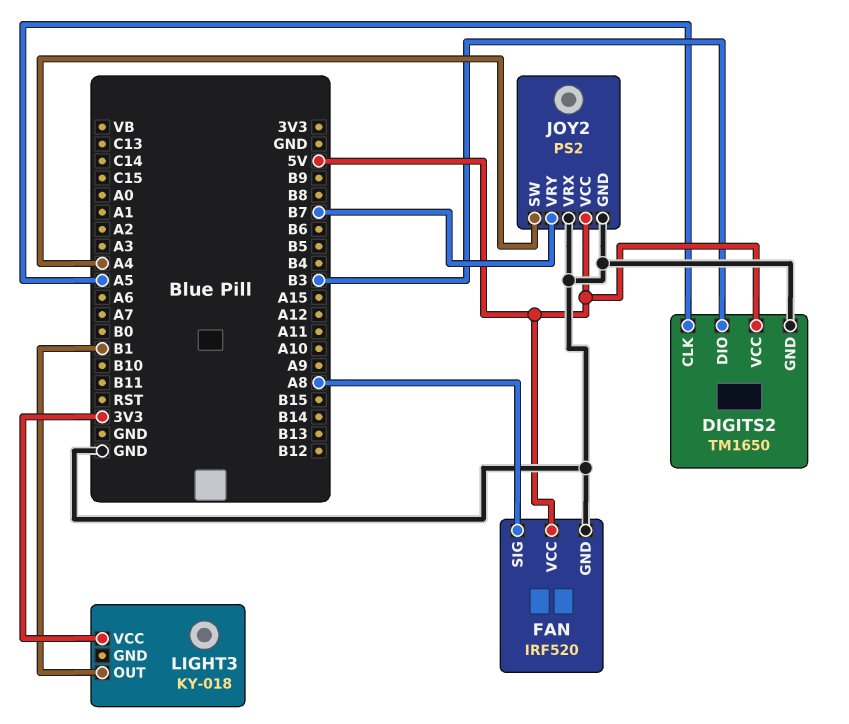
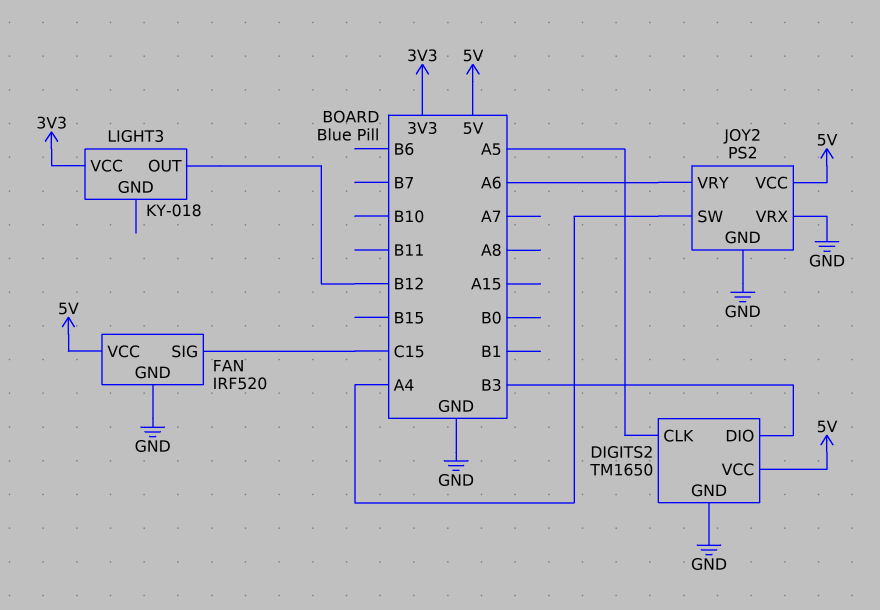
FAN pin SIG: A8 -> C15
JOY2 pin VRY: B7 -> A6
LIGHT3 pin OUT: B1 -> B12

